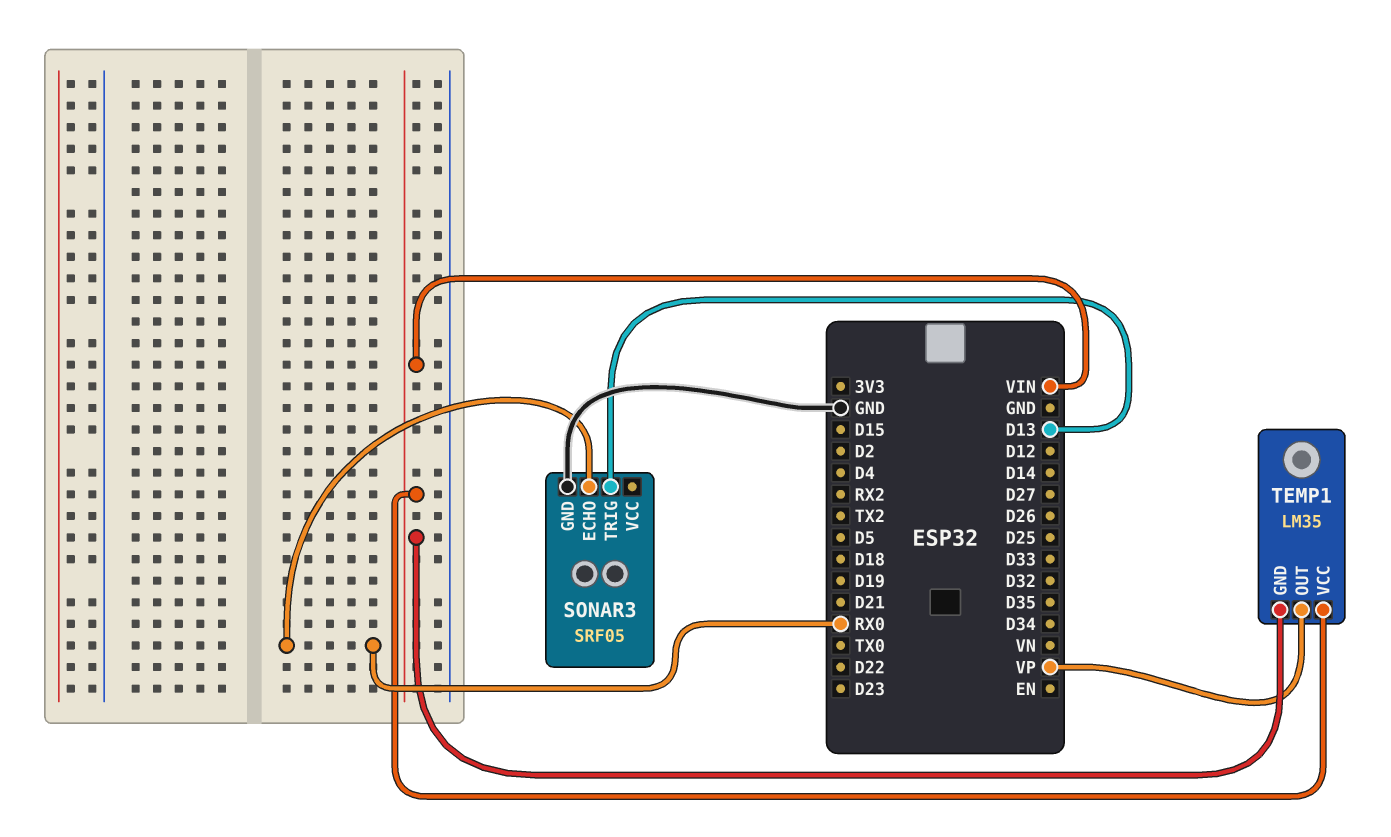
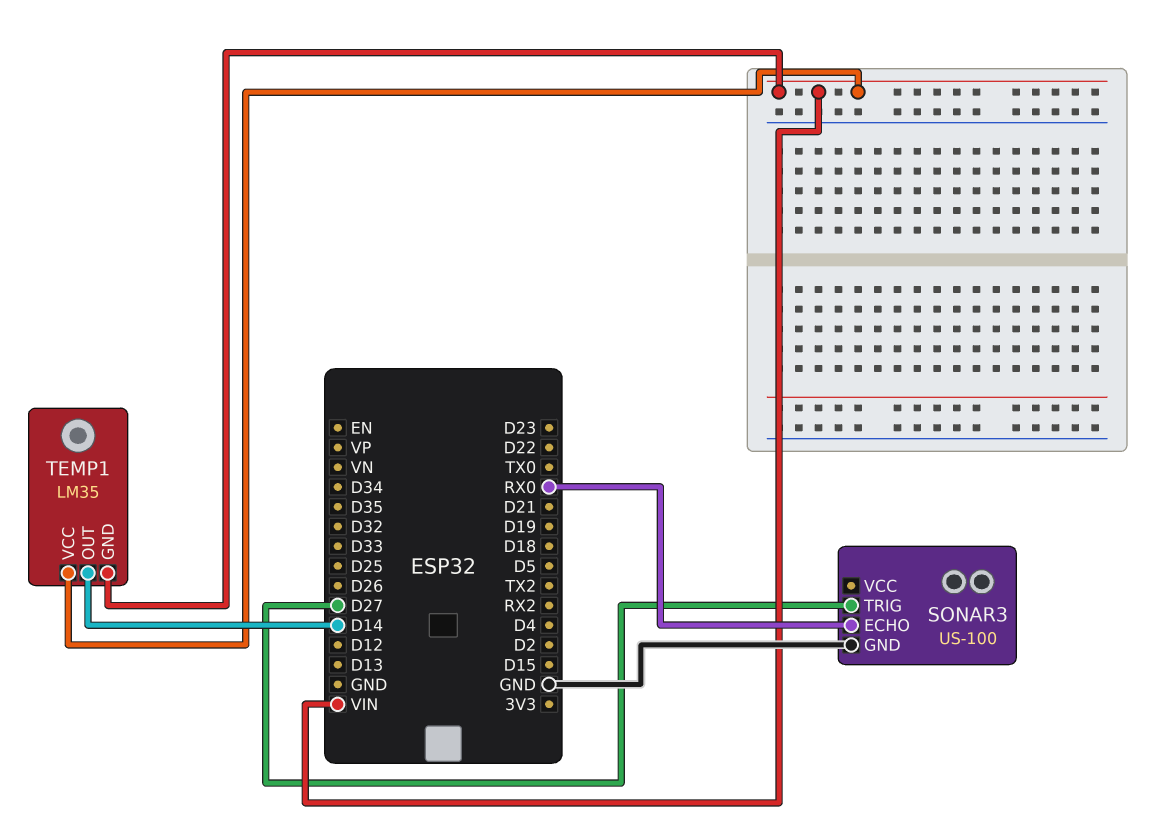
SONAR3: SRF05 -> US-100
SONAR3 pin TRIG: D13 -> D27
TEMP1 pin OUT: VP -> D14

